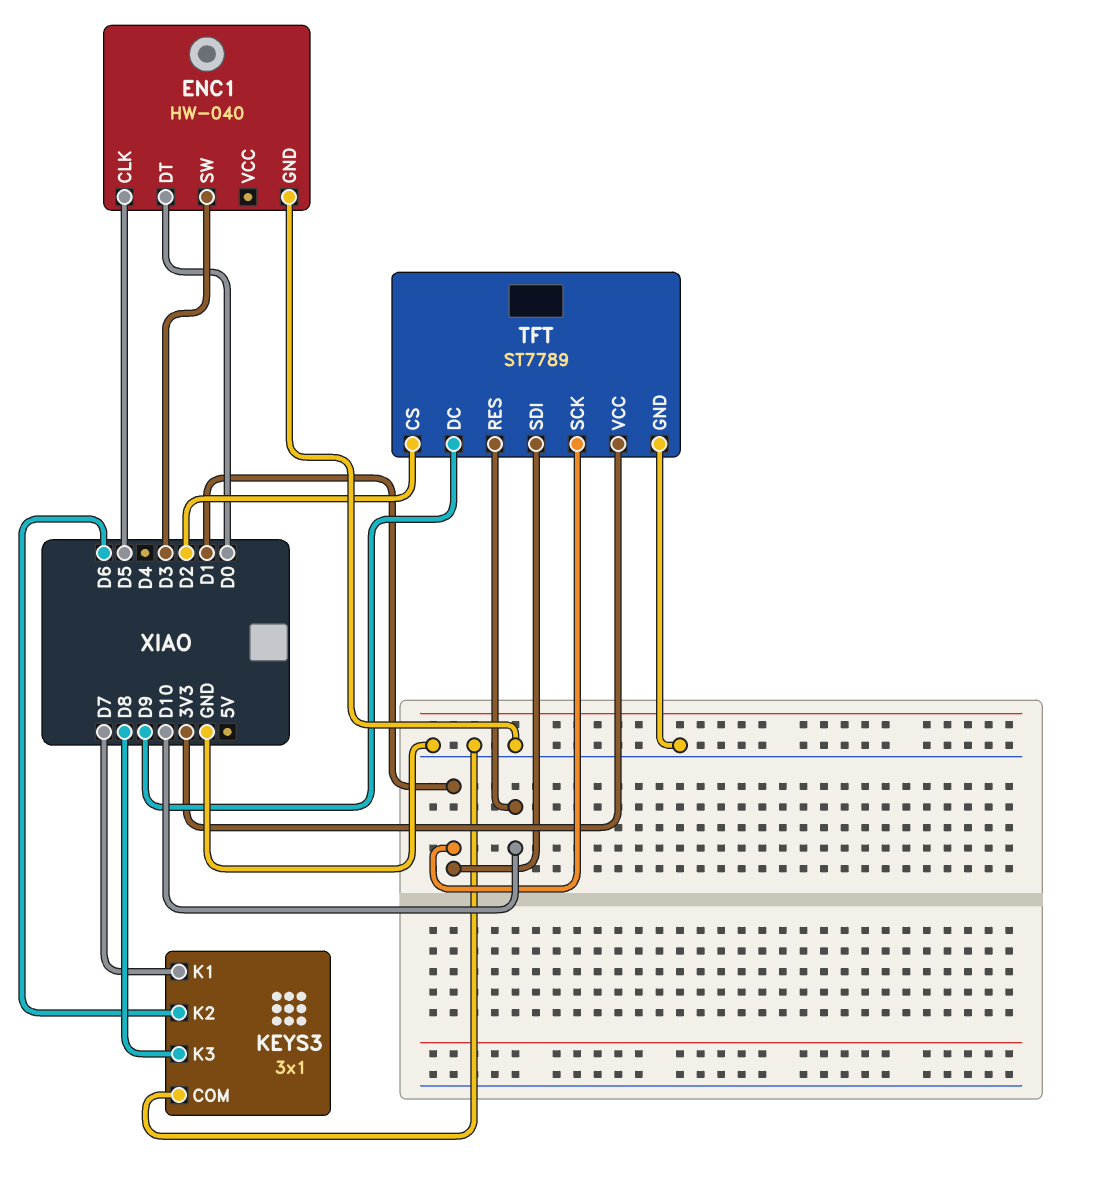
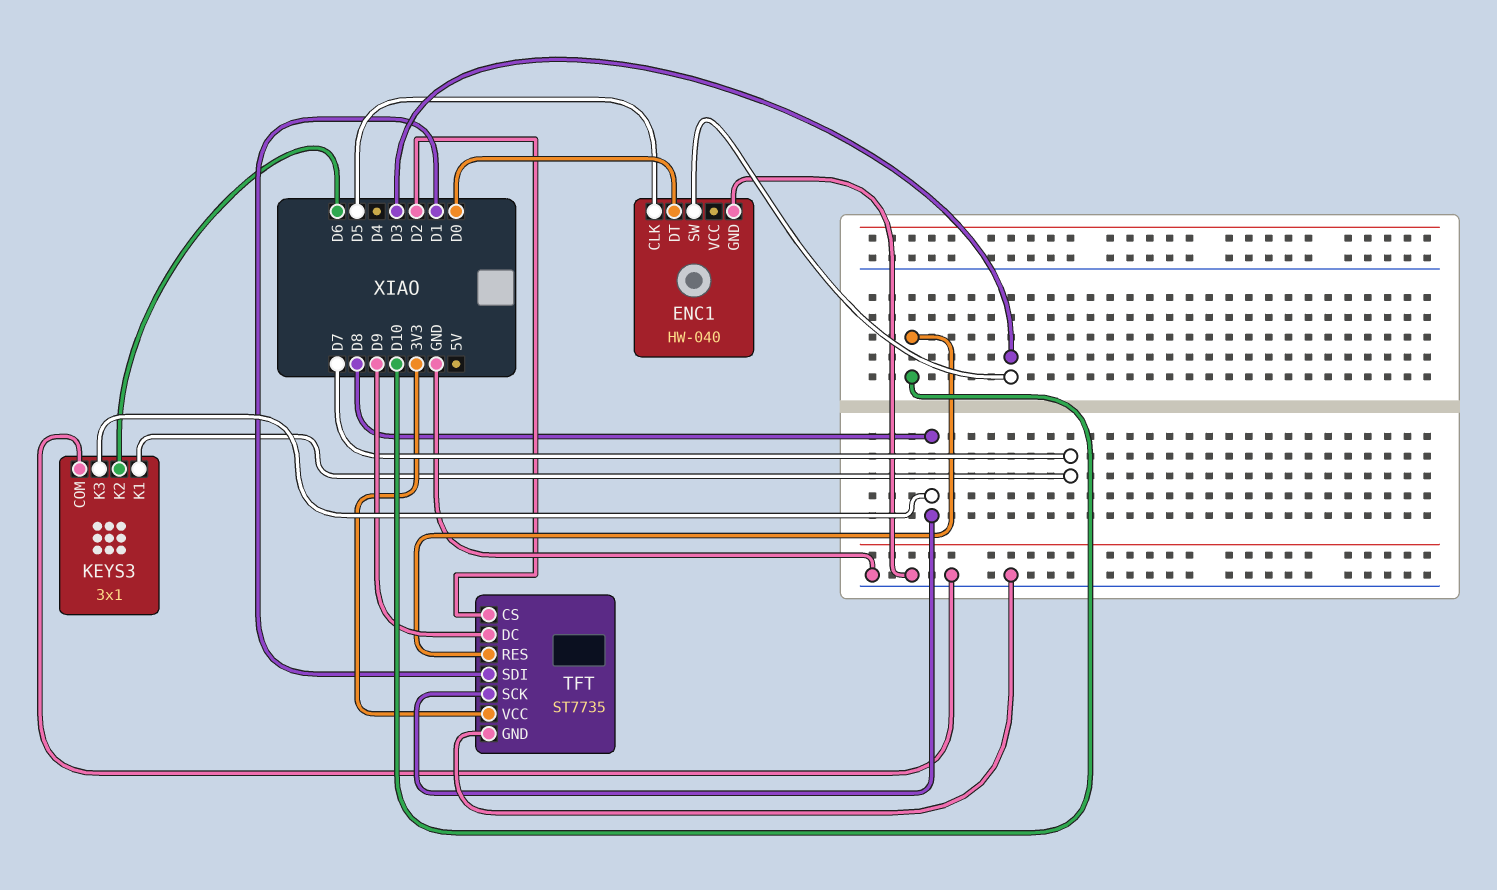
TFT: ST7789 -> ST7735
TFT pin SCK: D1 -> D8

